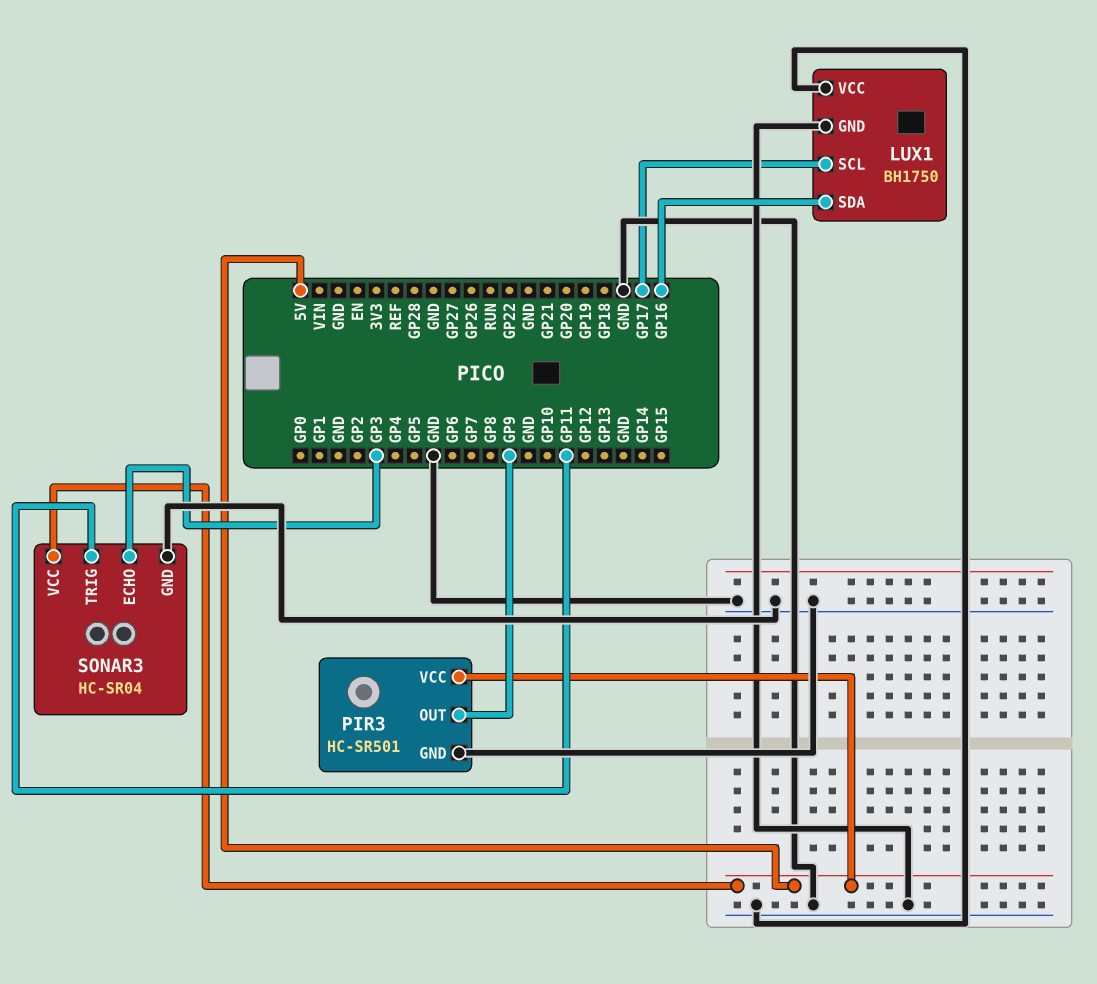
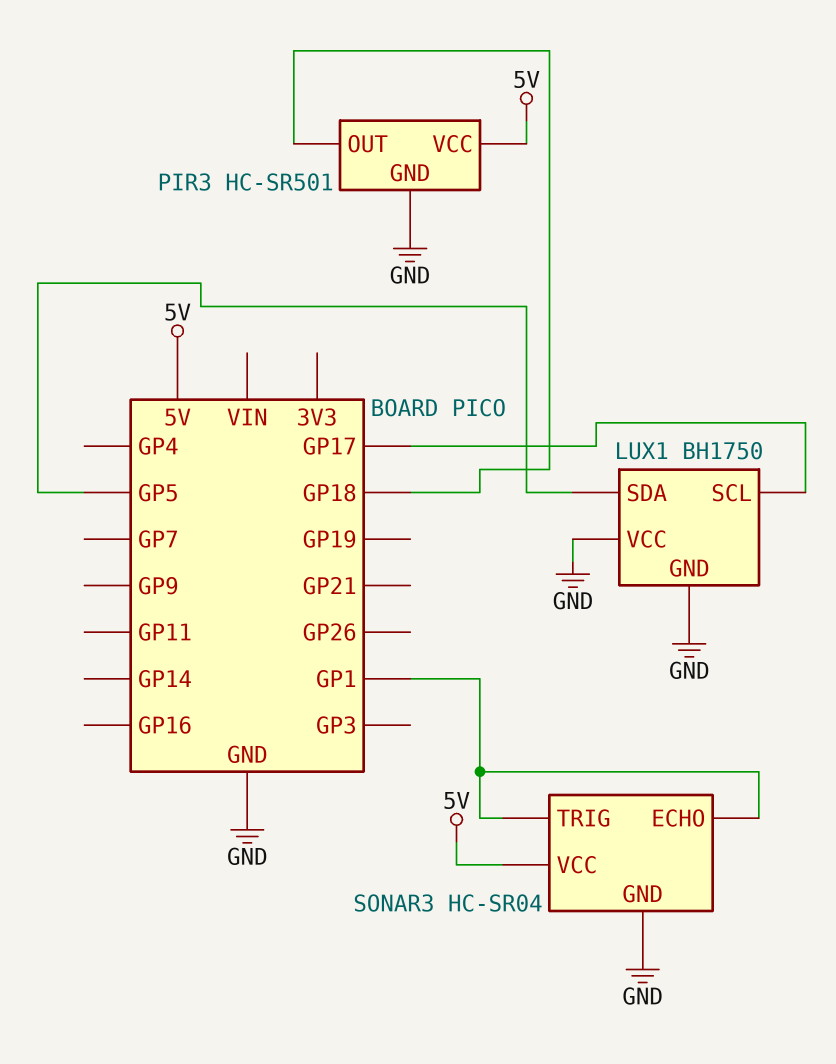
LUX1 pin SDA: GP16 -> GP5
PIR3 pin OUT: GP9 -> GP18
SONAR3 pin ECHO: GP3 -> GP1
SONAR3 pin TRIG: GP11 -> GP1

